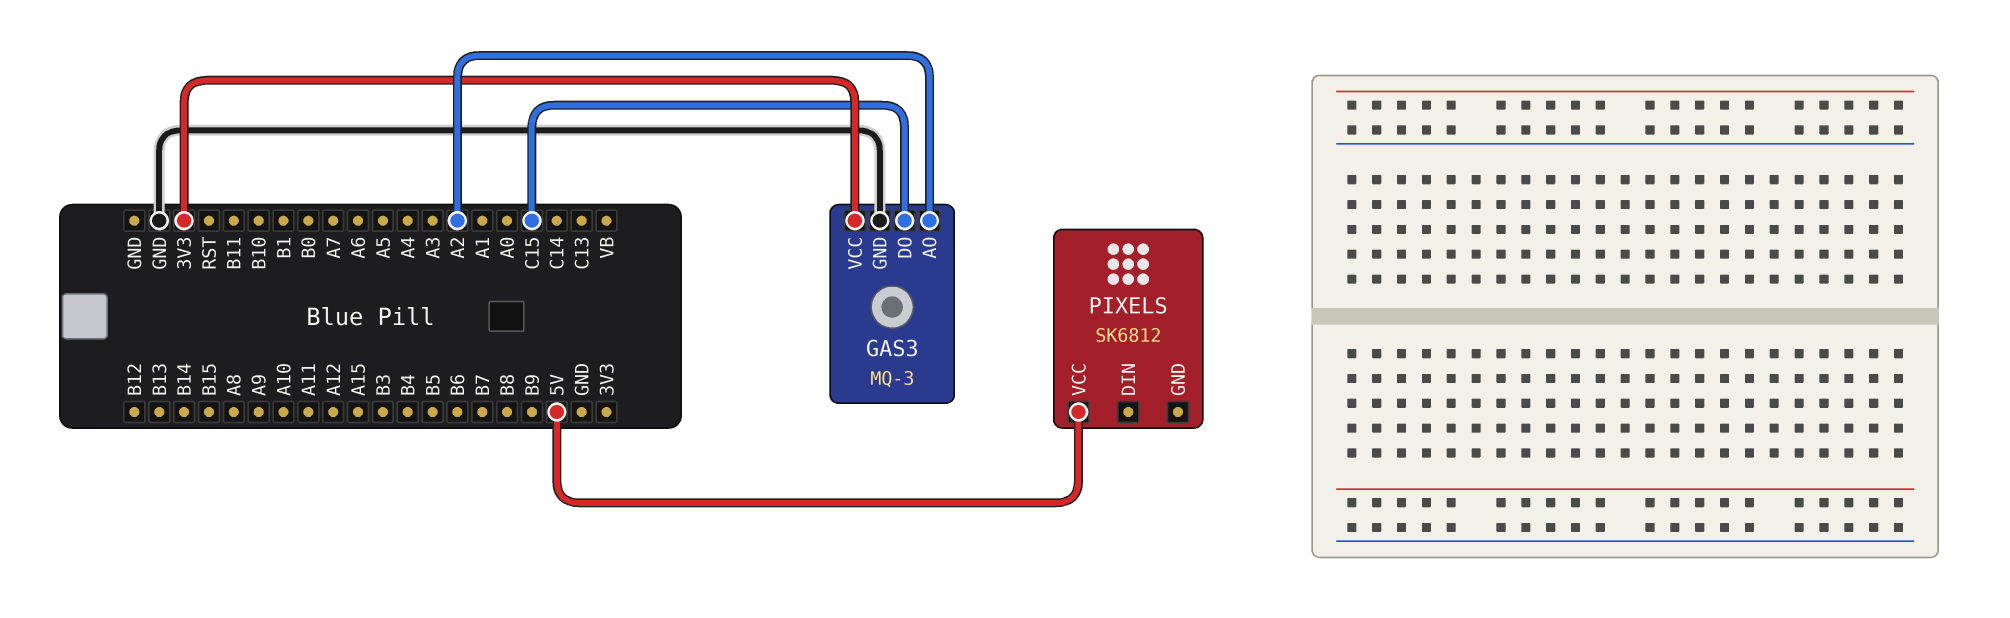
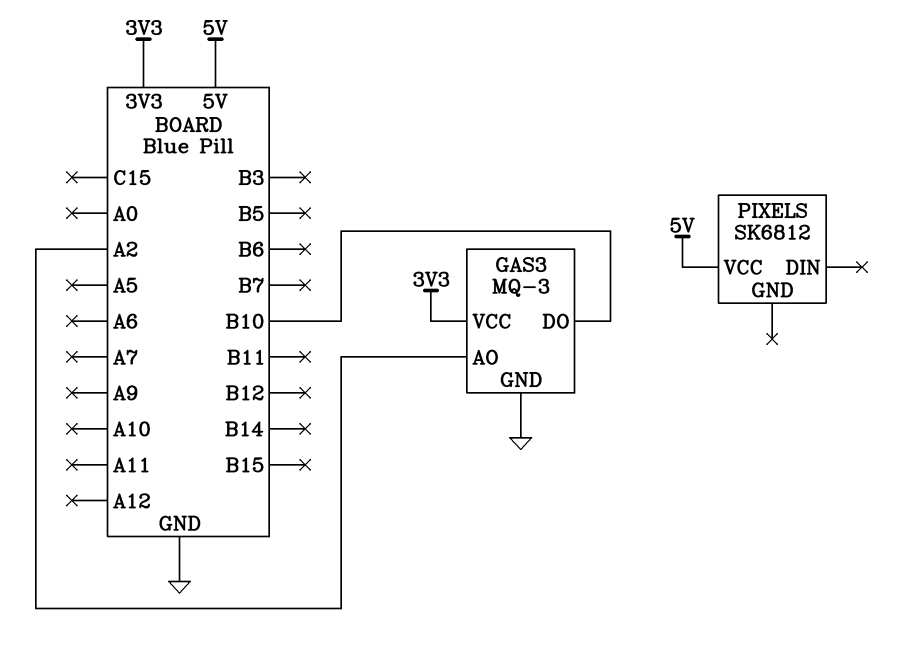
GAS3 pin DO: C15 -> B10

